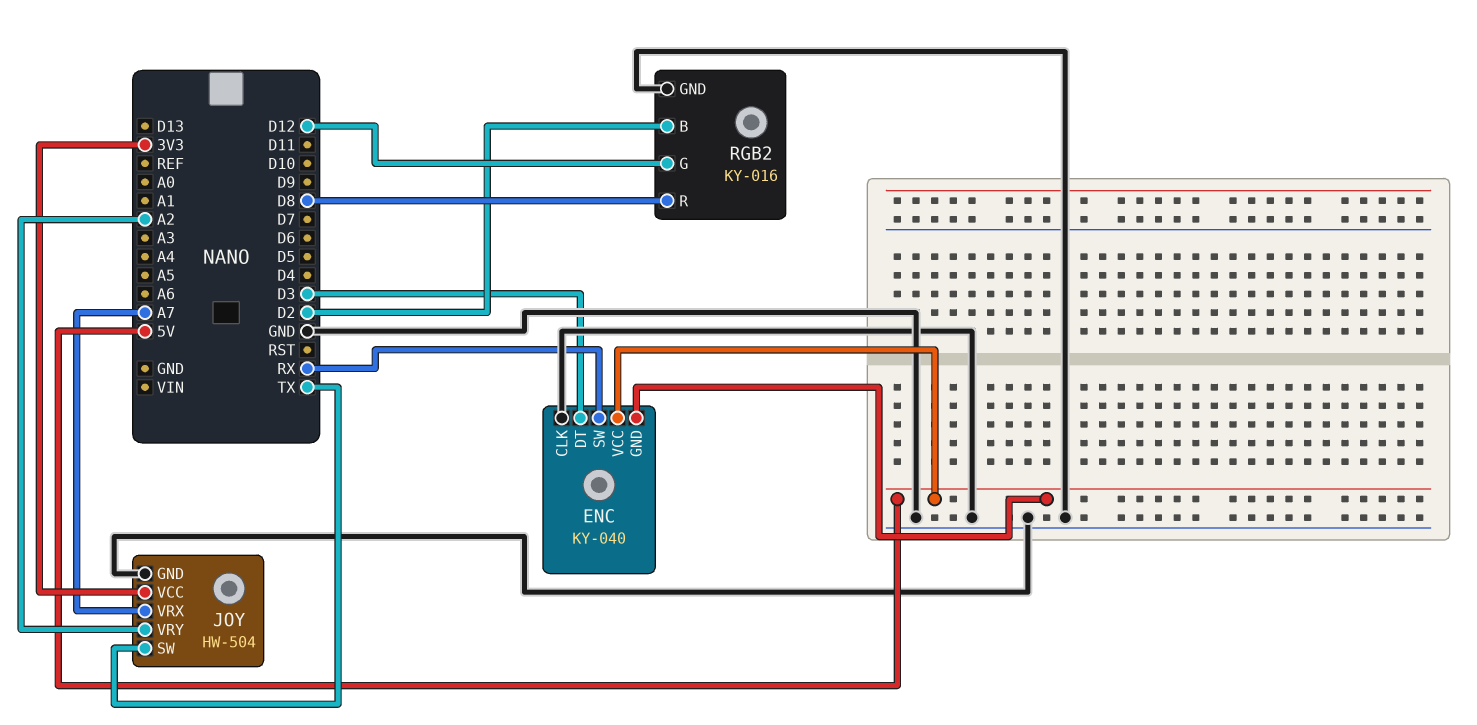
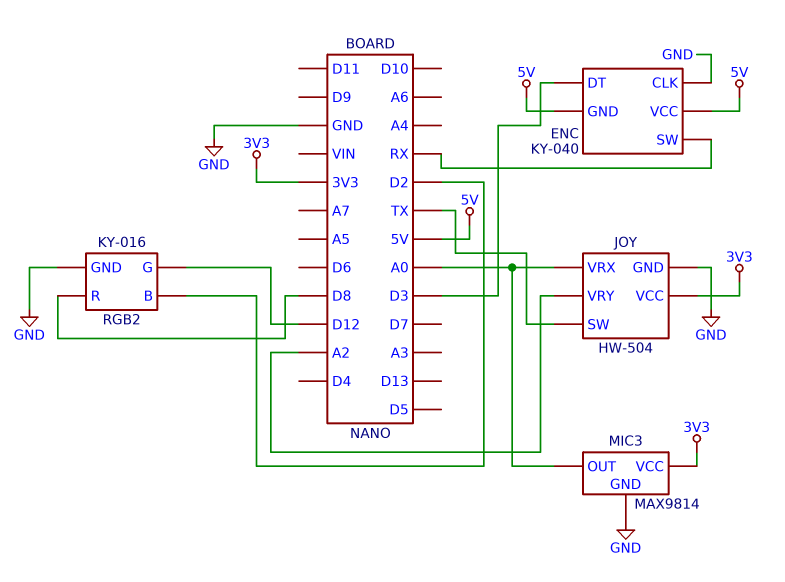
JOY pin VRX: A7 -> A0
MIC3: none -> MAX9814
MIC3 pin GND: none -> GND
MIC3 pin OUT: none -> A0
MIC3 pin VCC: none -> 3V3

